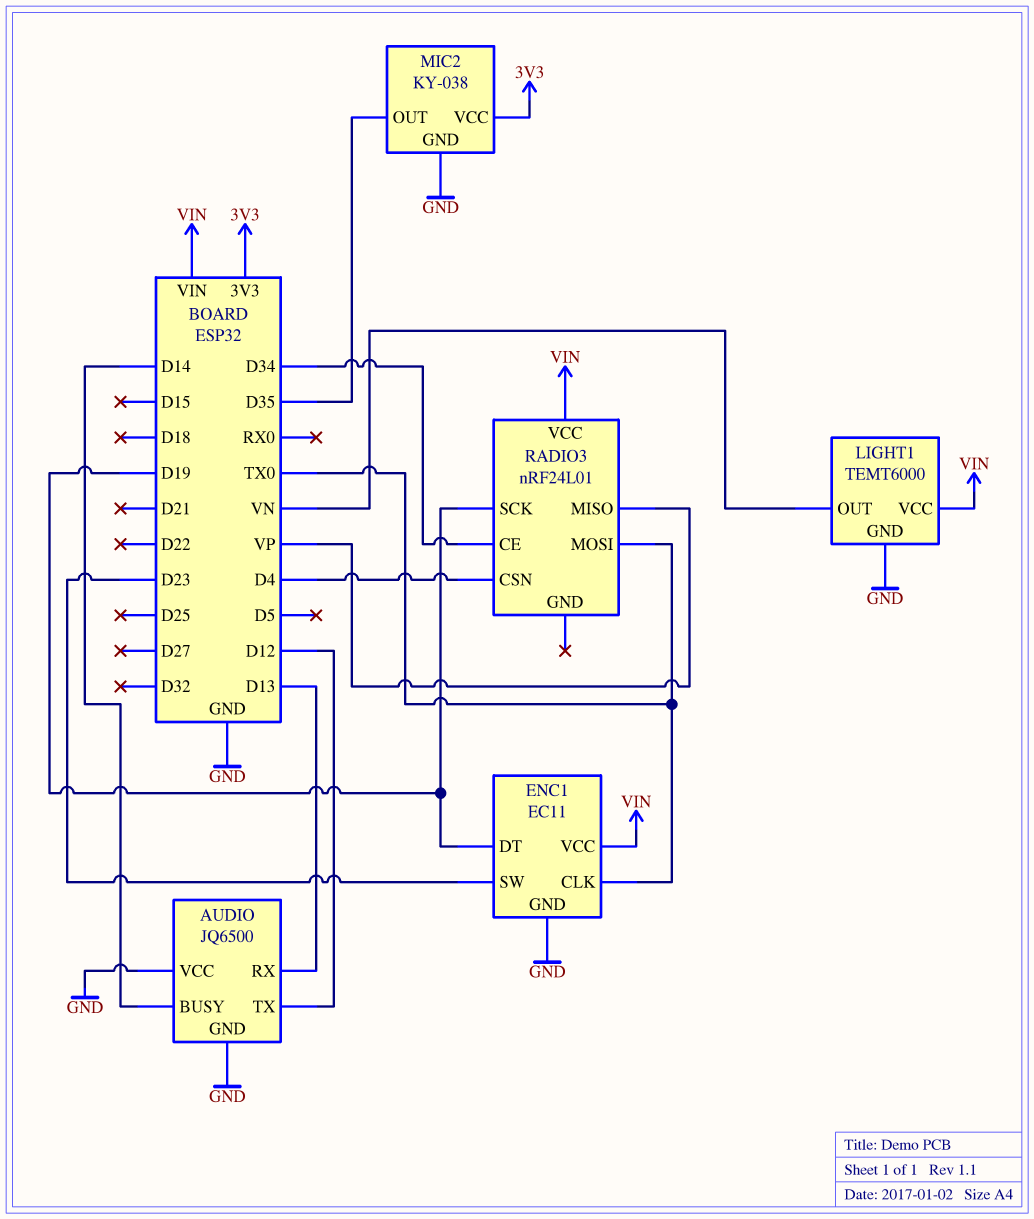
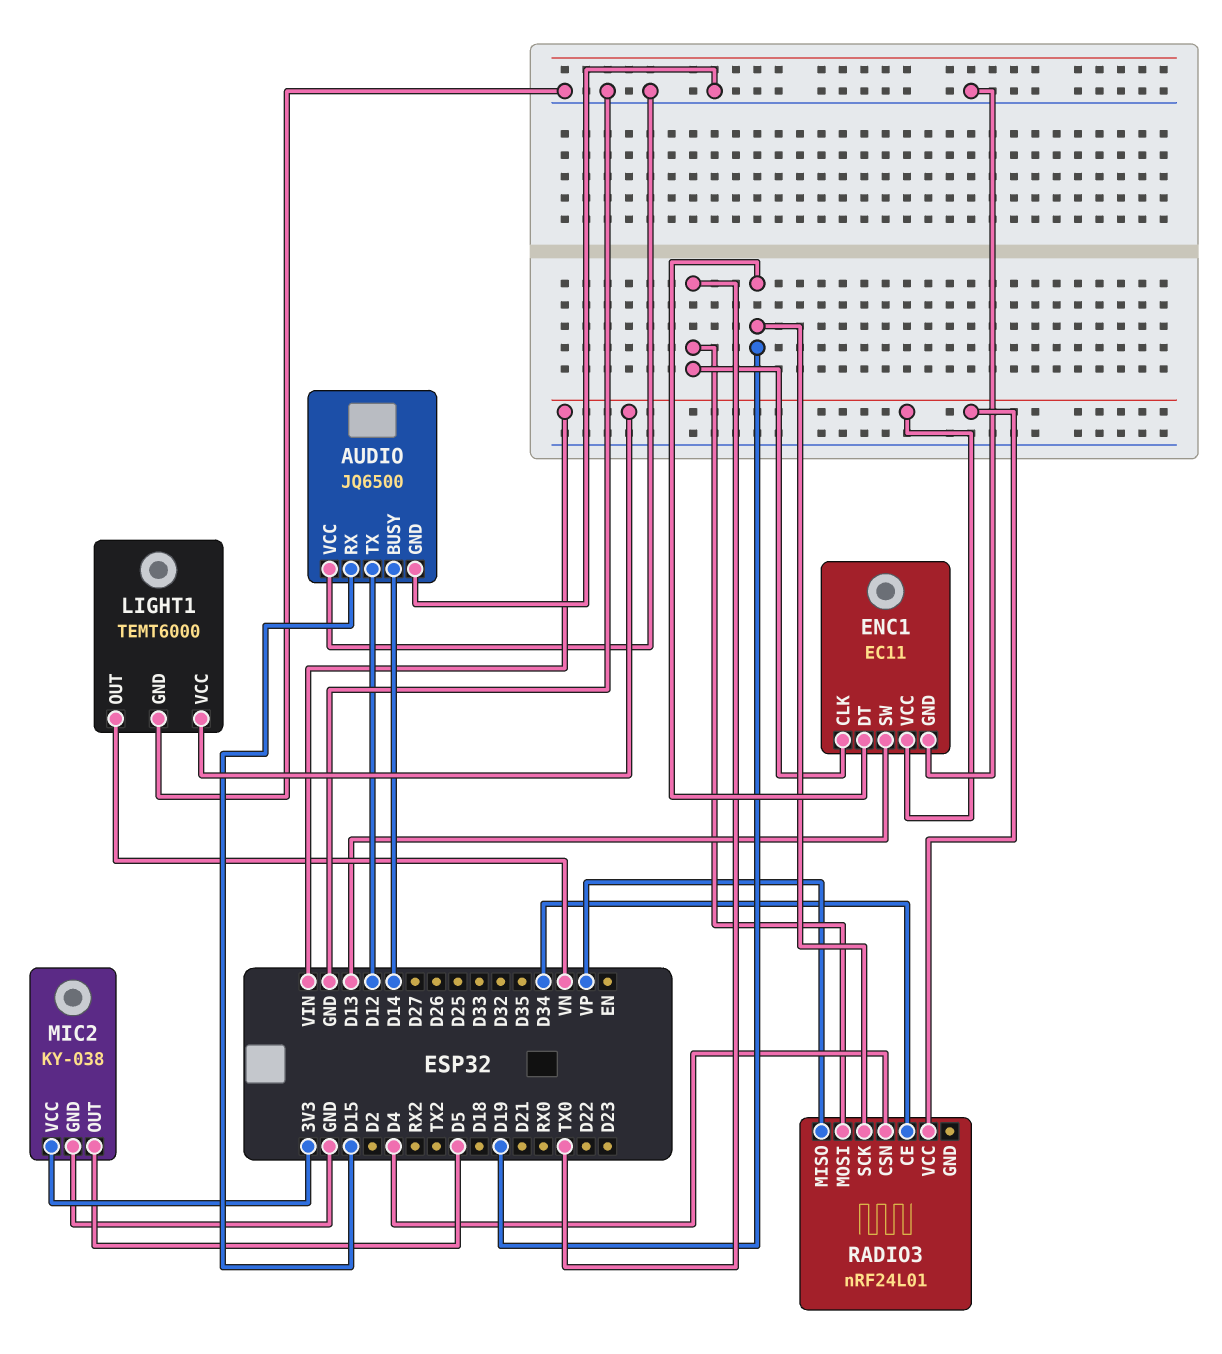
AUDIO pin RX: D13 -> D15
ENC1 pin SW: D23 -> D13
MIC2 pin OUT: D35 -> D5

